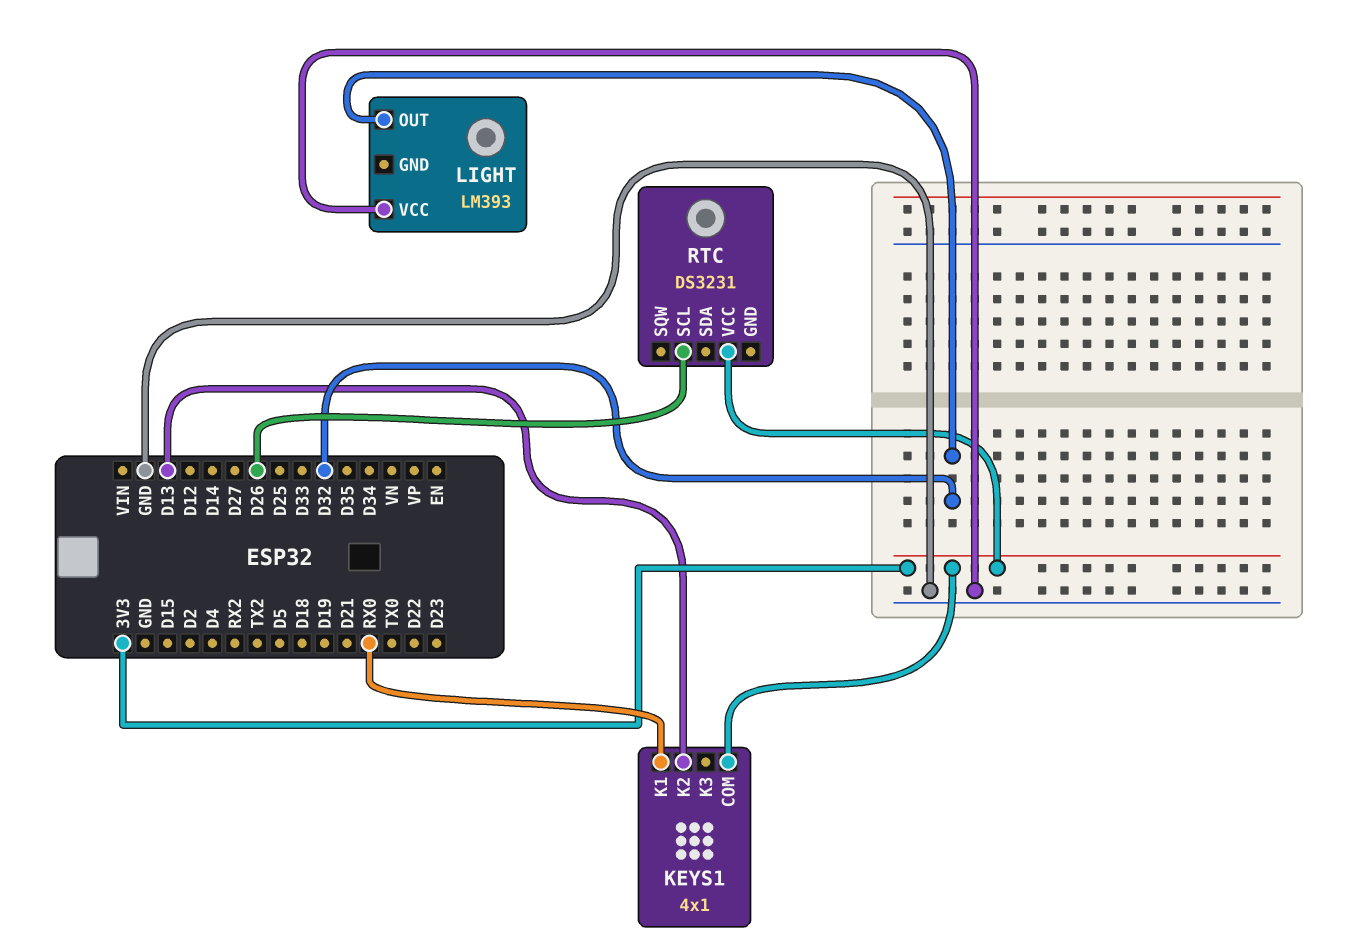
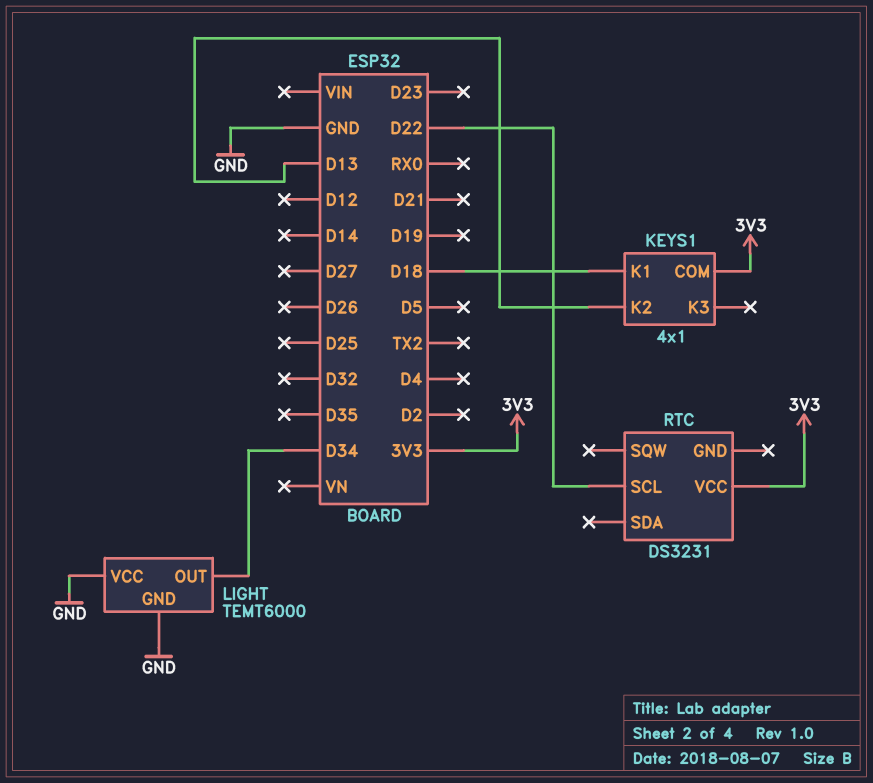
KEYS1 pin K1: RX0 -> D18
LIGHT: LM393 -> TEMT6000
LIGHT pin GND: none -> GND
LIGHT pin OUT: D32 -> D34
RTC pin SCL: D26 -> D22

